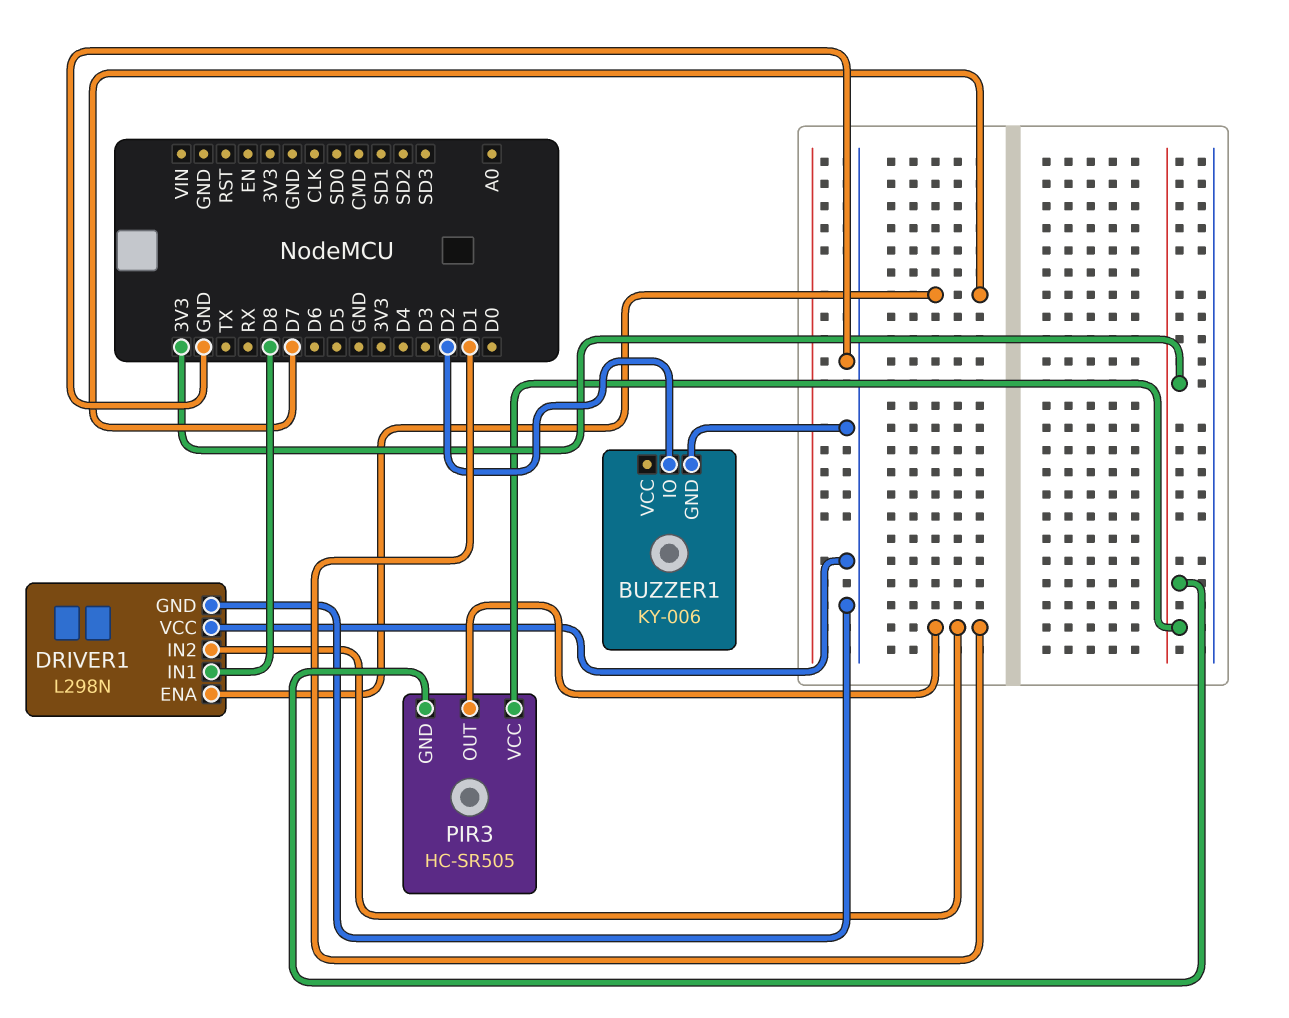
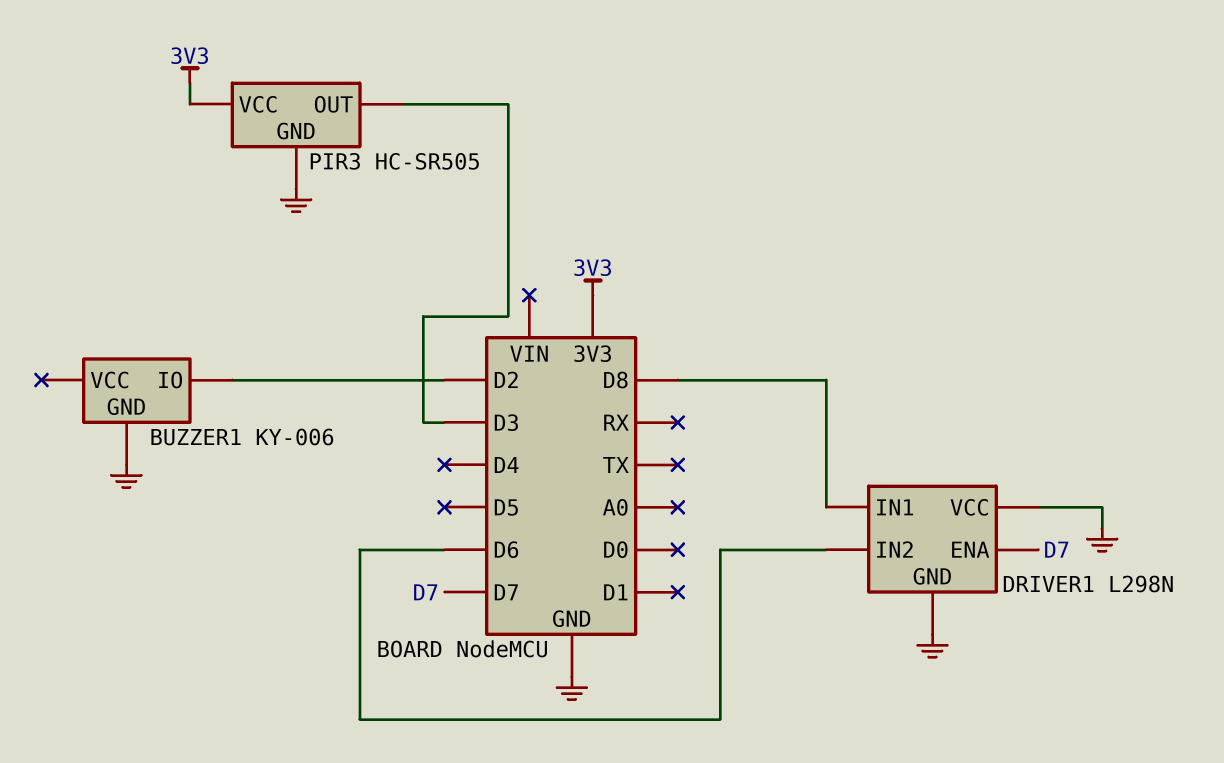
DRIVER1 pin IN2: D1 -> D6
PIR3 pin GND: 3V3 -> GND
PIR3 pin OUT: D1 -> D3

